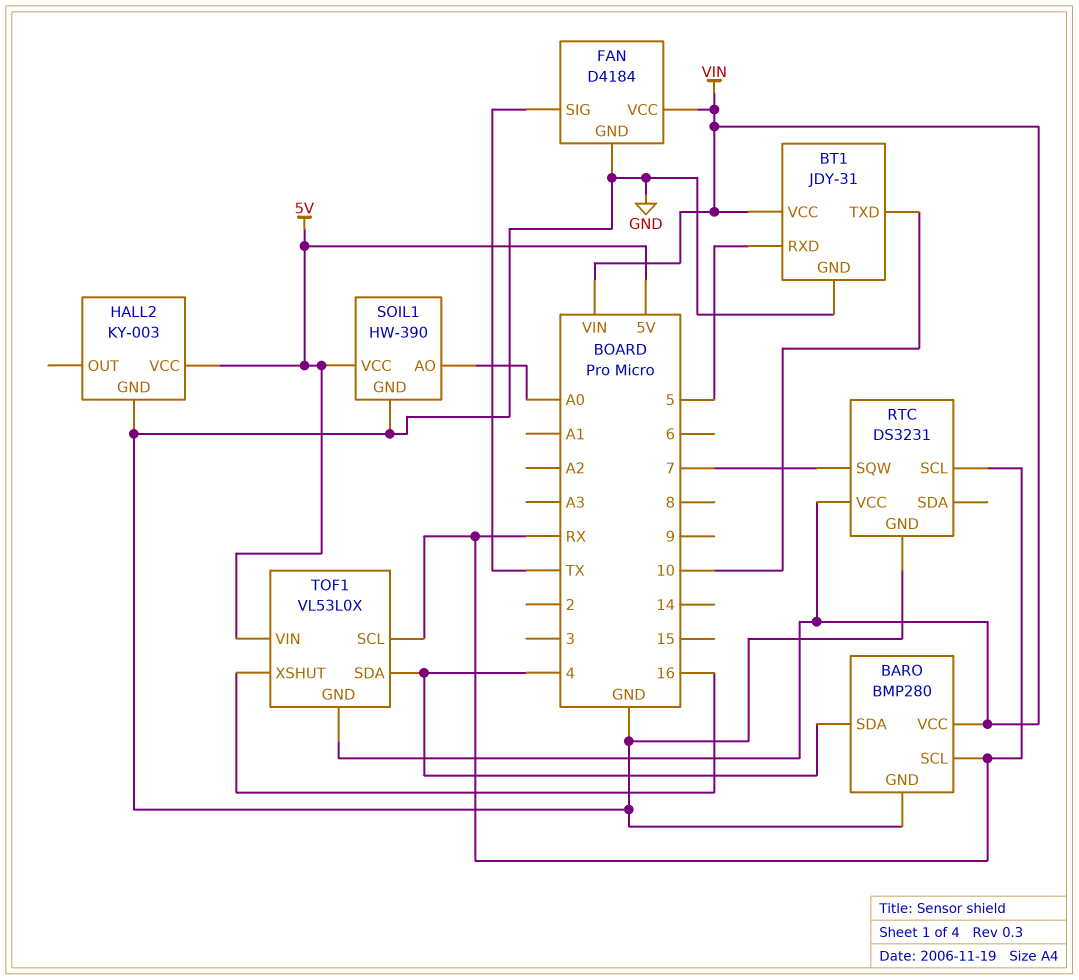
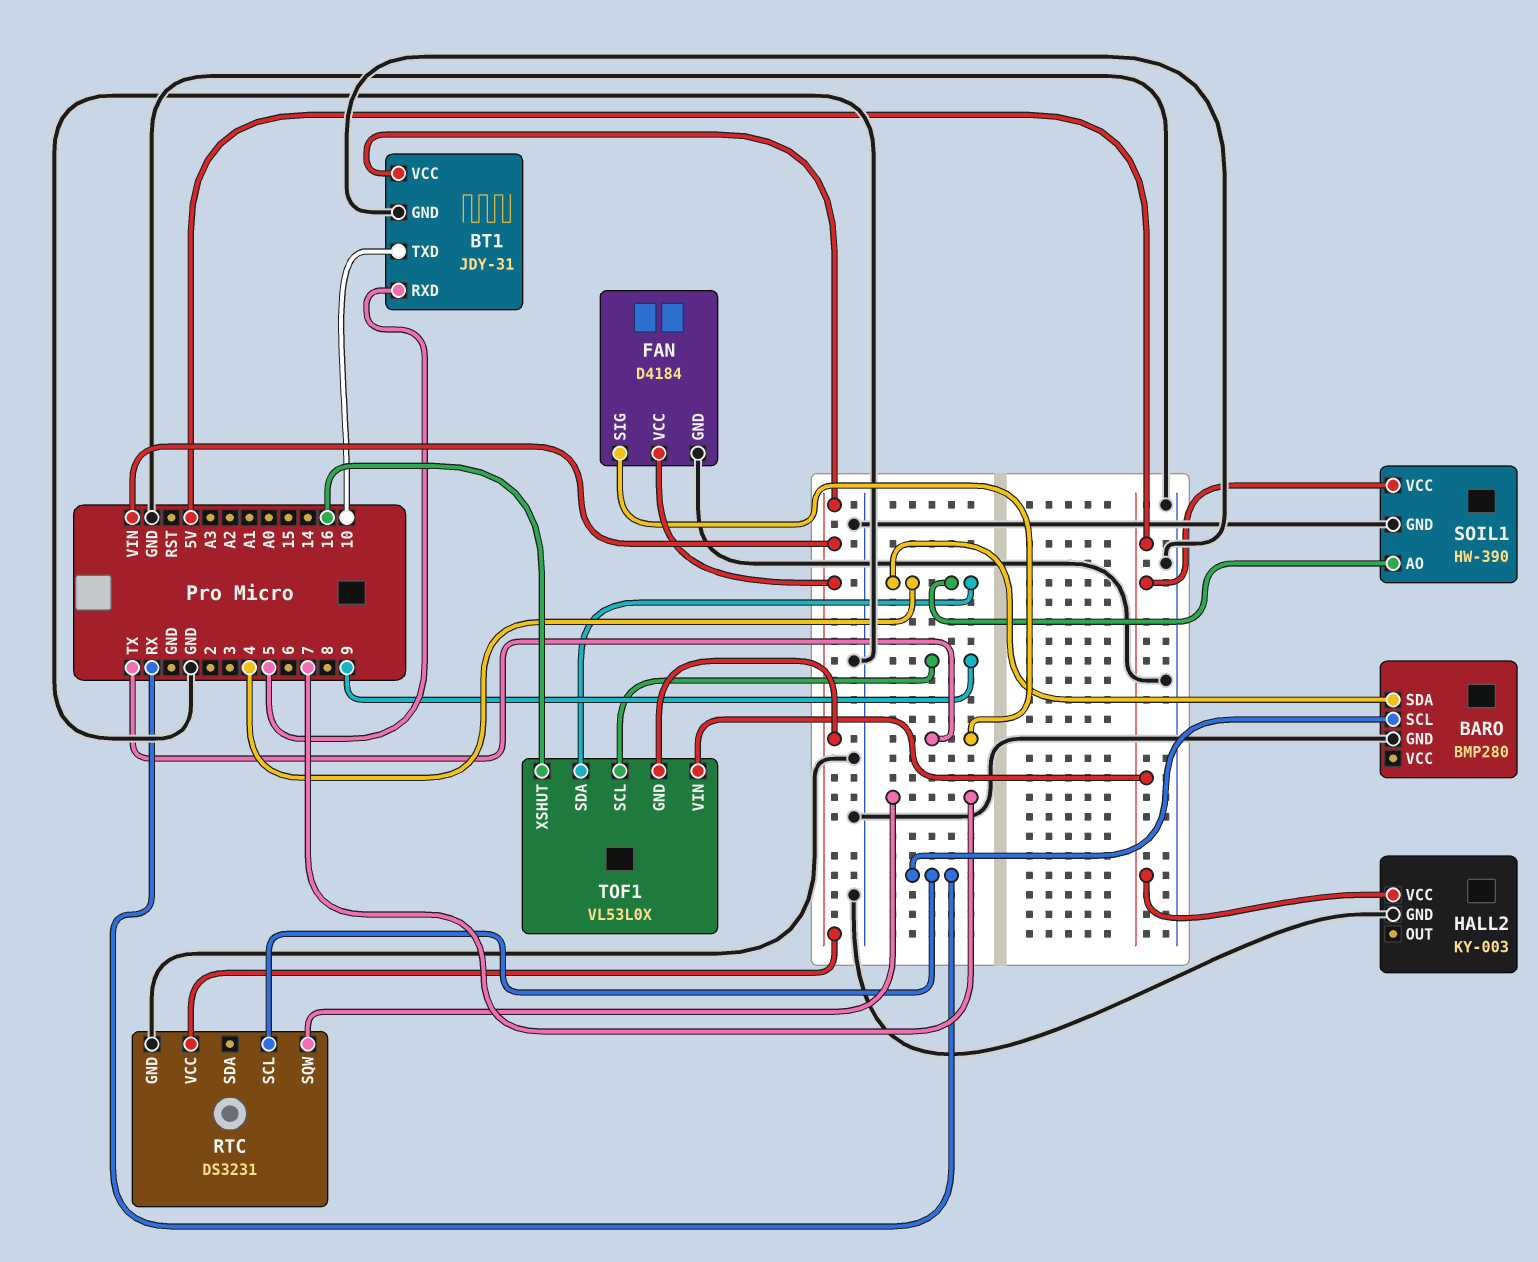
BARO pin VCC: VIN -> none
SOIL1 pin AO: A0 -> 4
TOF1 pin SCL: RX -> 9

